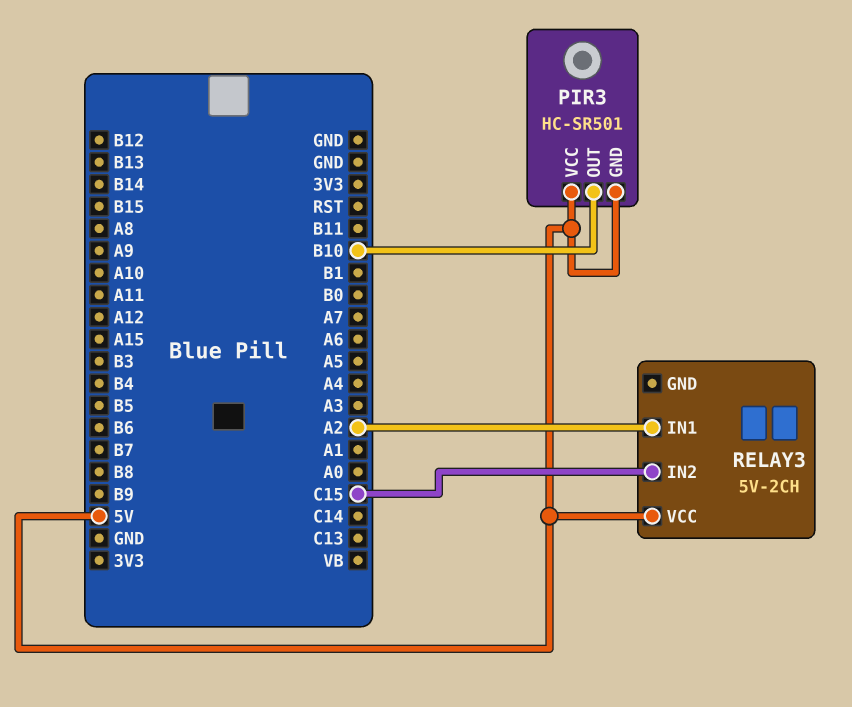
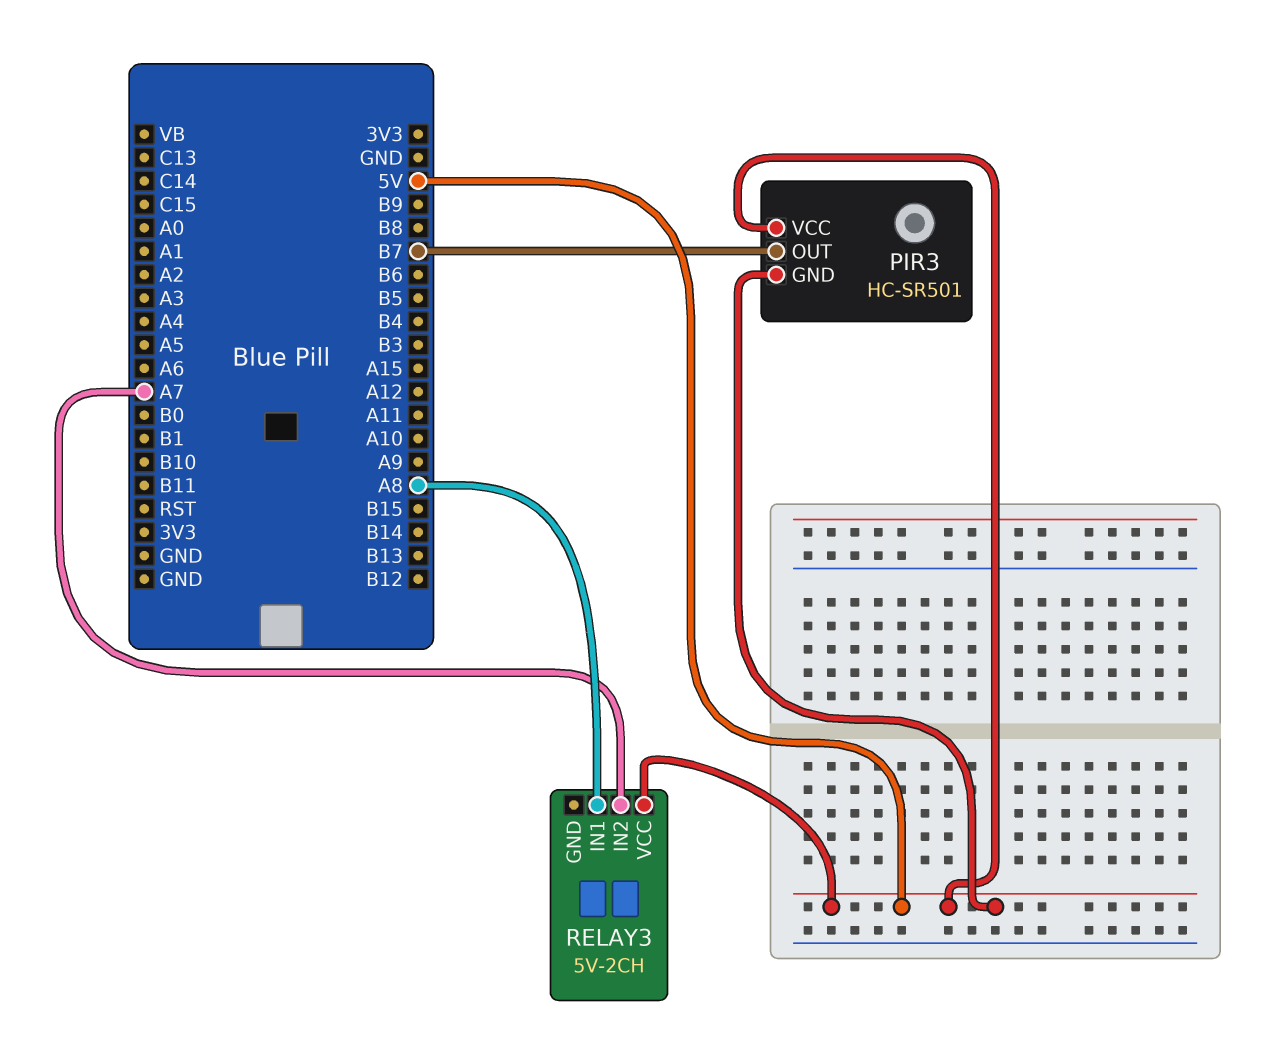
PIR3 pin OUT: B10 -> B7
RELAY3 pin IN1: A2 -> A8
RELAY3 pin IN2: C15 -> A7

